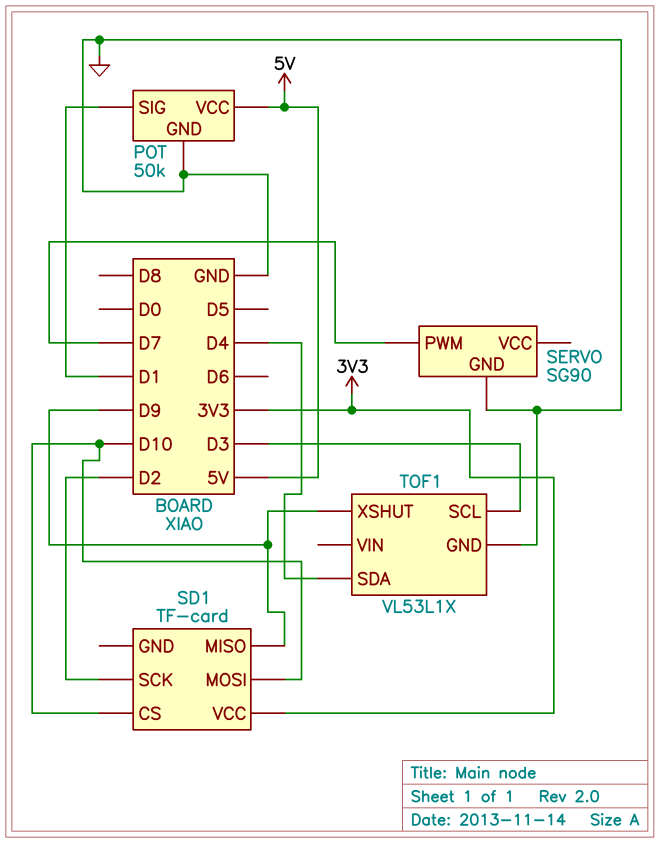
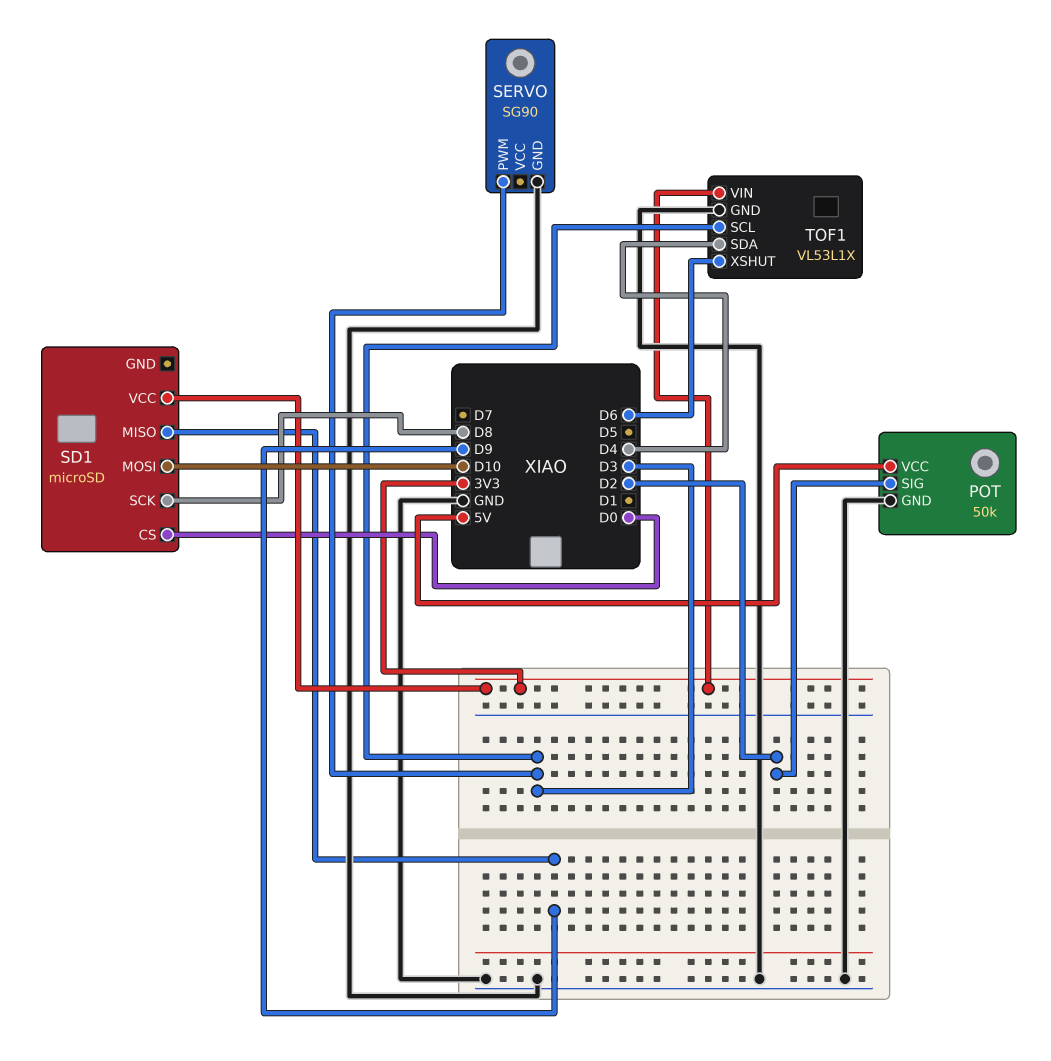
POT pin SIG: D1 -> D2
SD1: TF-card -> microSD
SD1 pin CS: D10 -> D0
SD1 pin SCK: D2 -> D8
SERVO pin PWM: D7 -> D3
TOF1 pin VIN: none -> 3V3
TOF1 pin XSHUT: D9 -> D6

